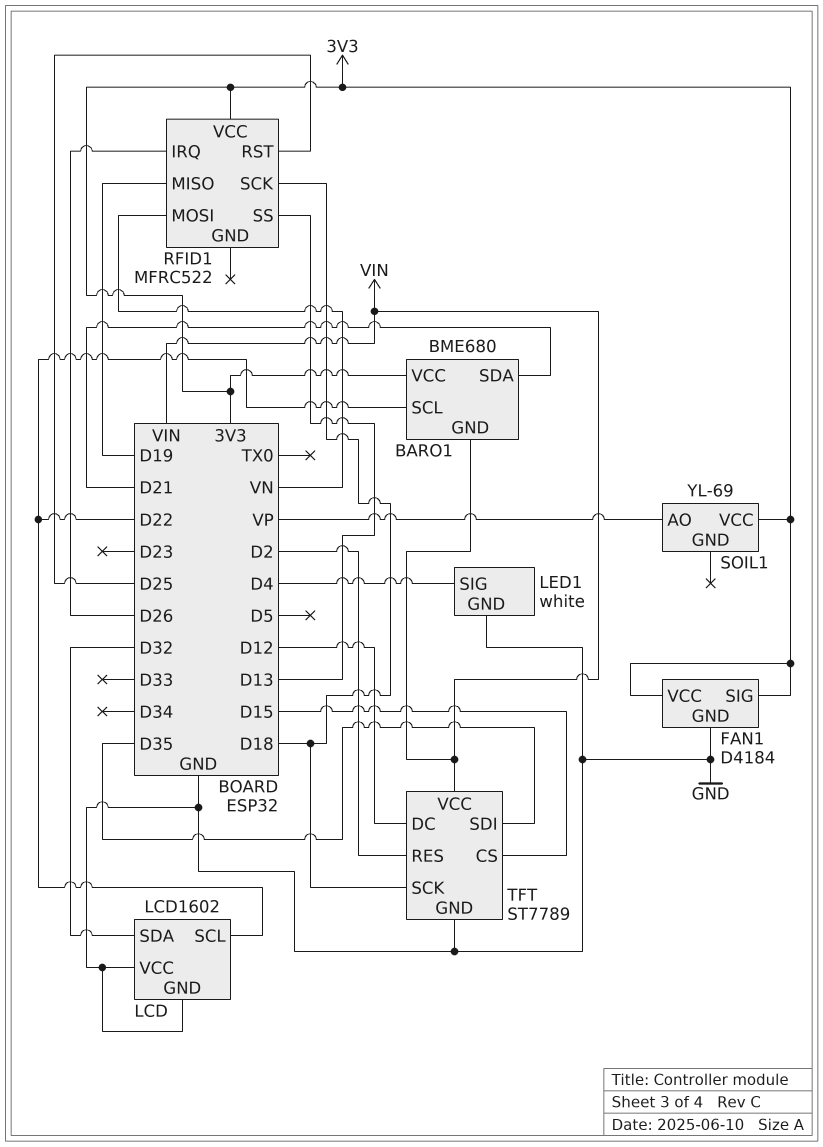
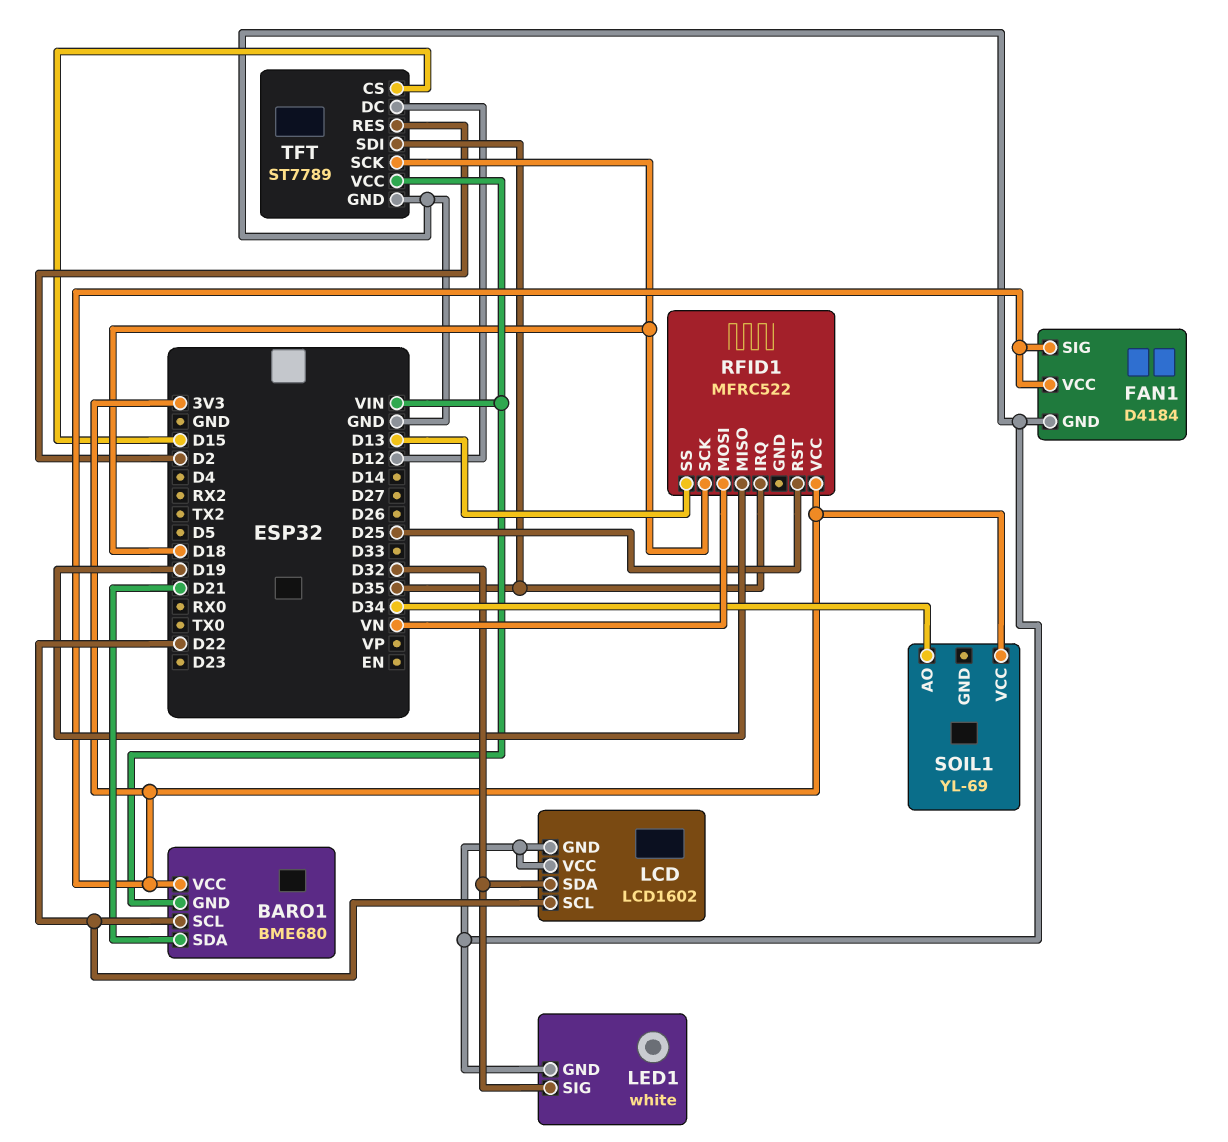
LED1 pin SIG: D4 -> D32
RFID1 pin IRQ: D26 -> D35
SOIL1 pin AO: VP -> D34

